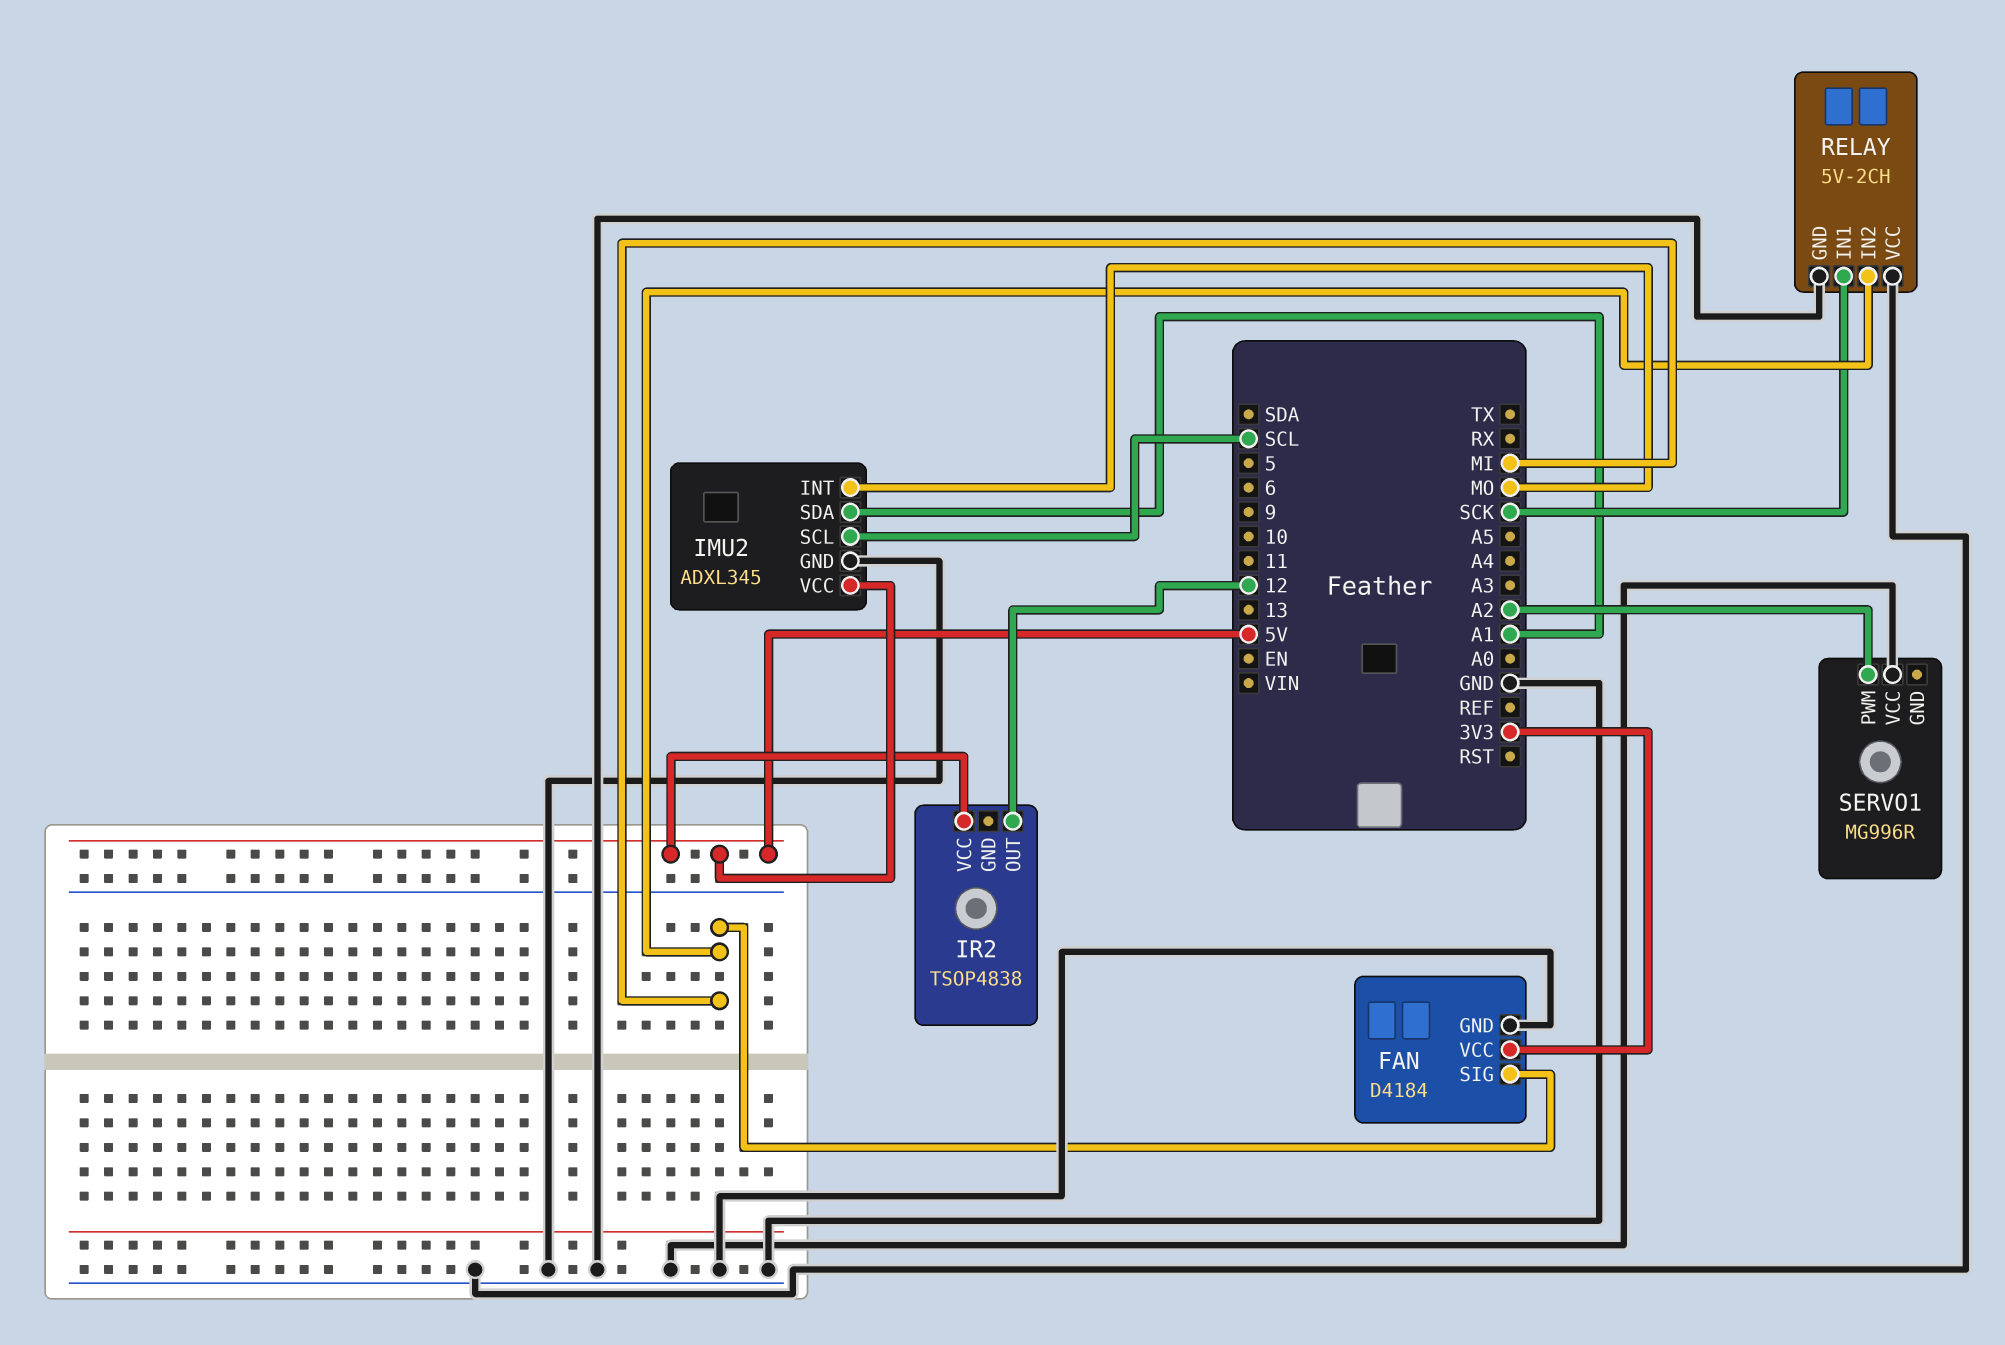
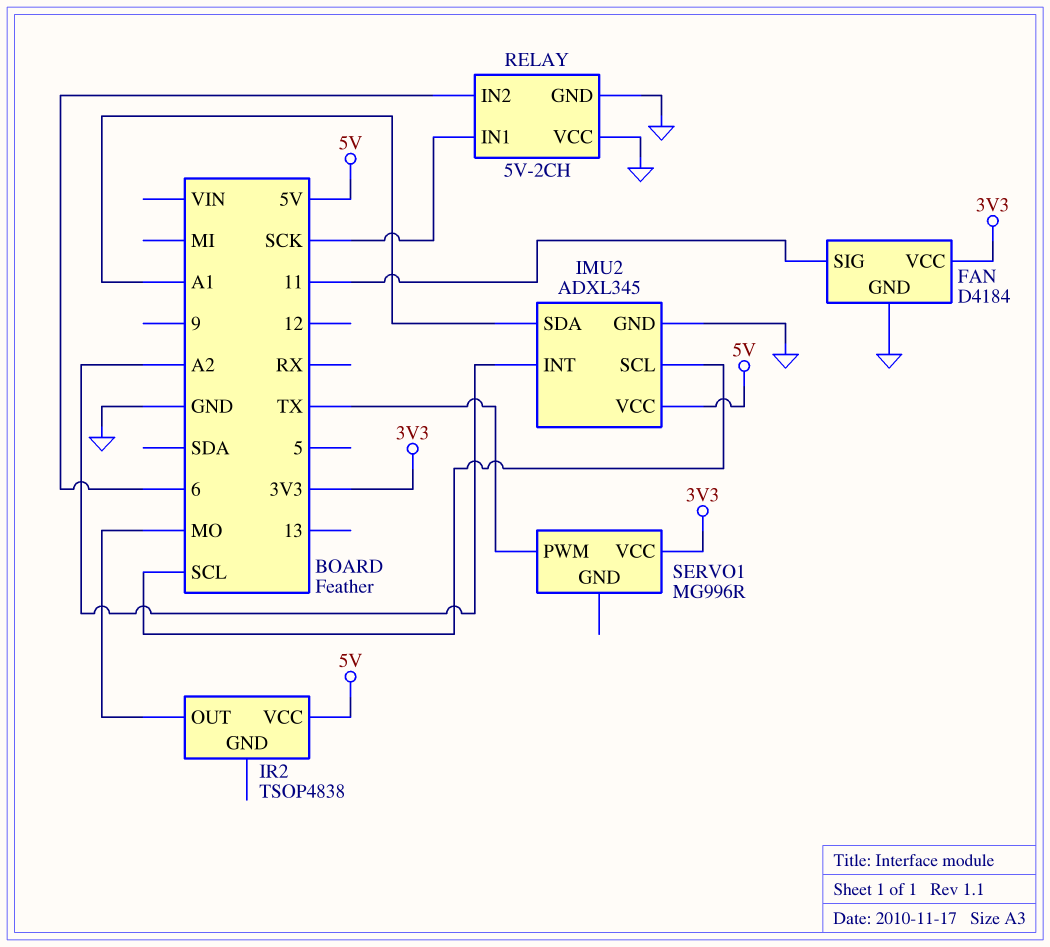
FAN pin SIG: MI -> 11
IMU2 pin INT: MO -> A2
IR2 pin OUT: 12 -> MO
RELAY pin IN2: MI -> 6
SERVO1 pin PWM: A2 -> TX
SERVO1 pin VCC: GND -> 3V3

